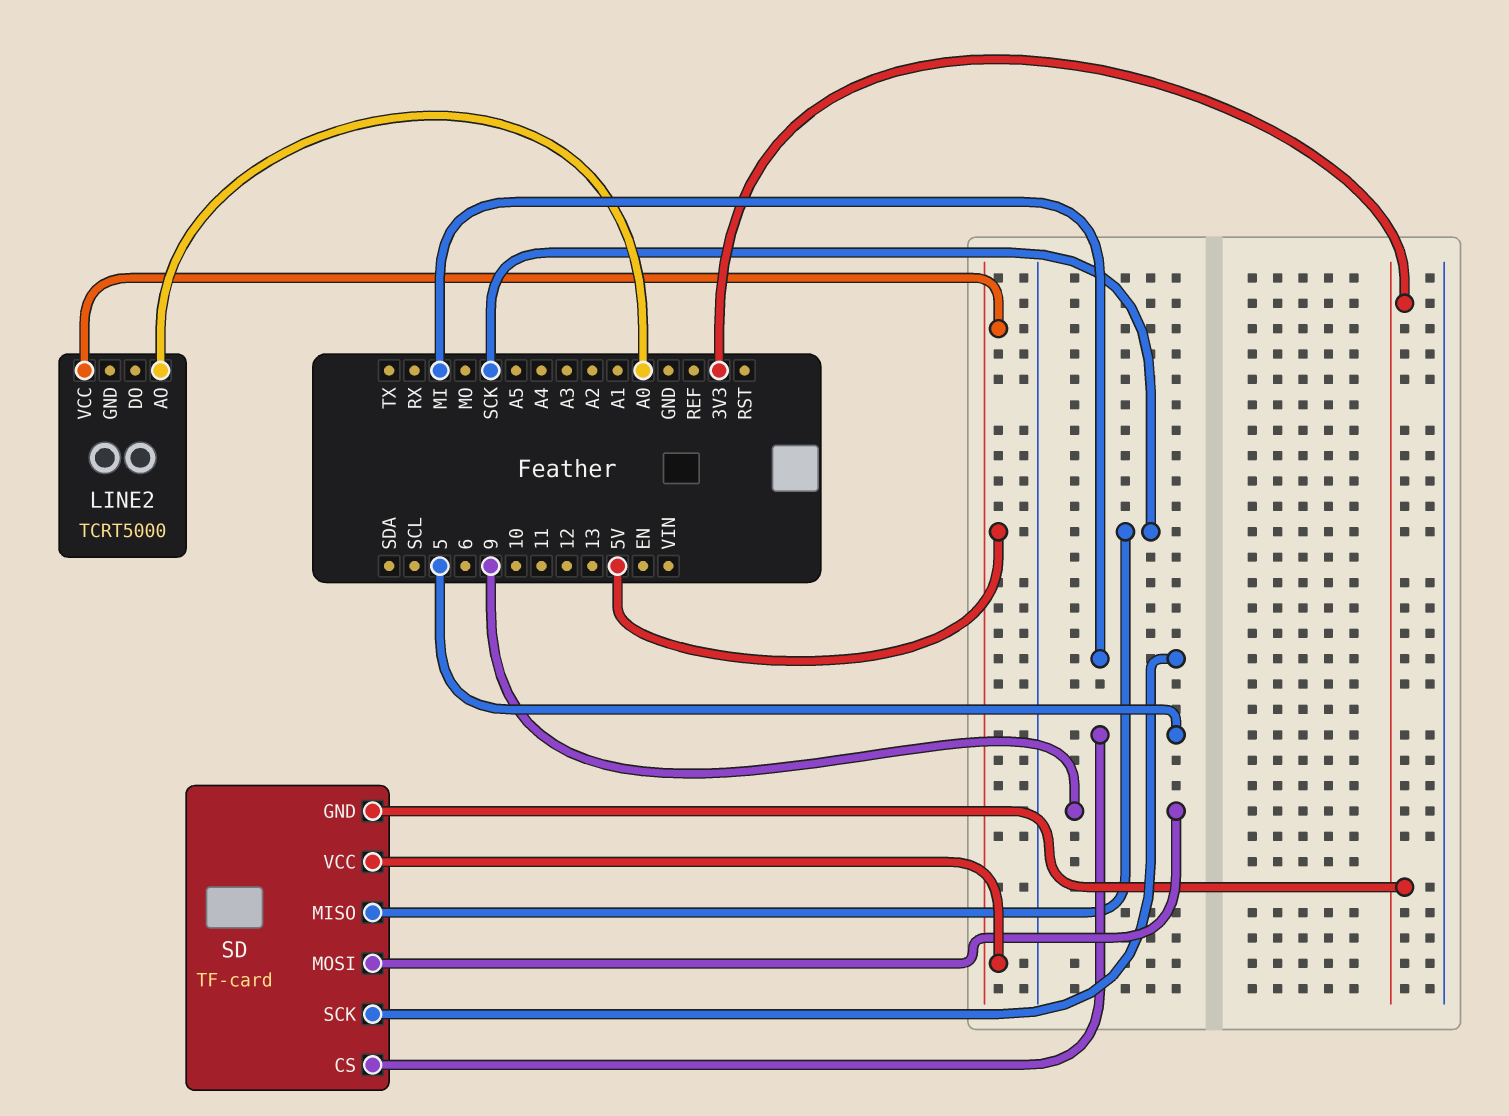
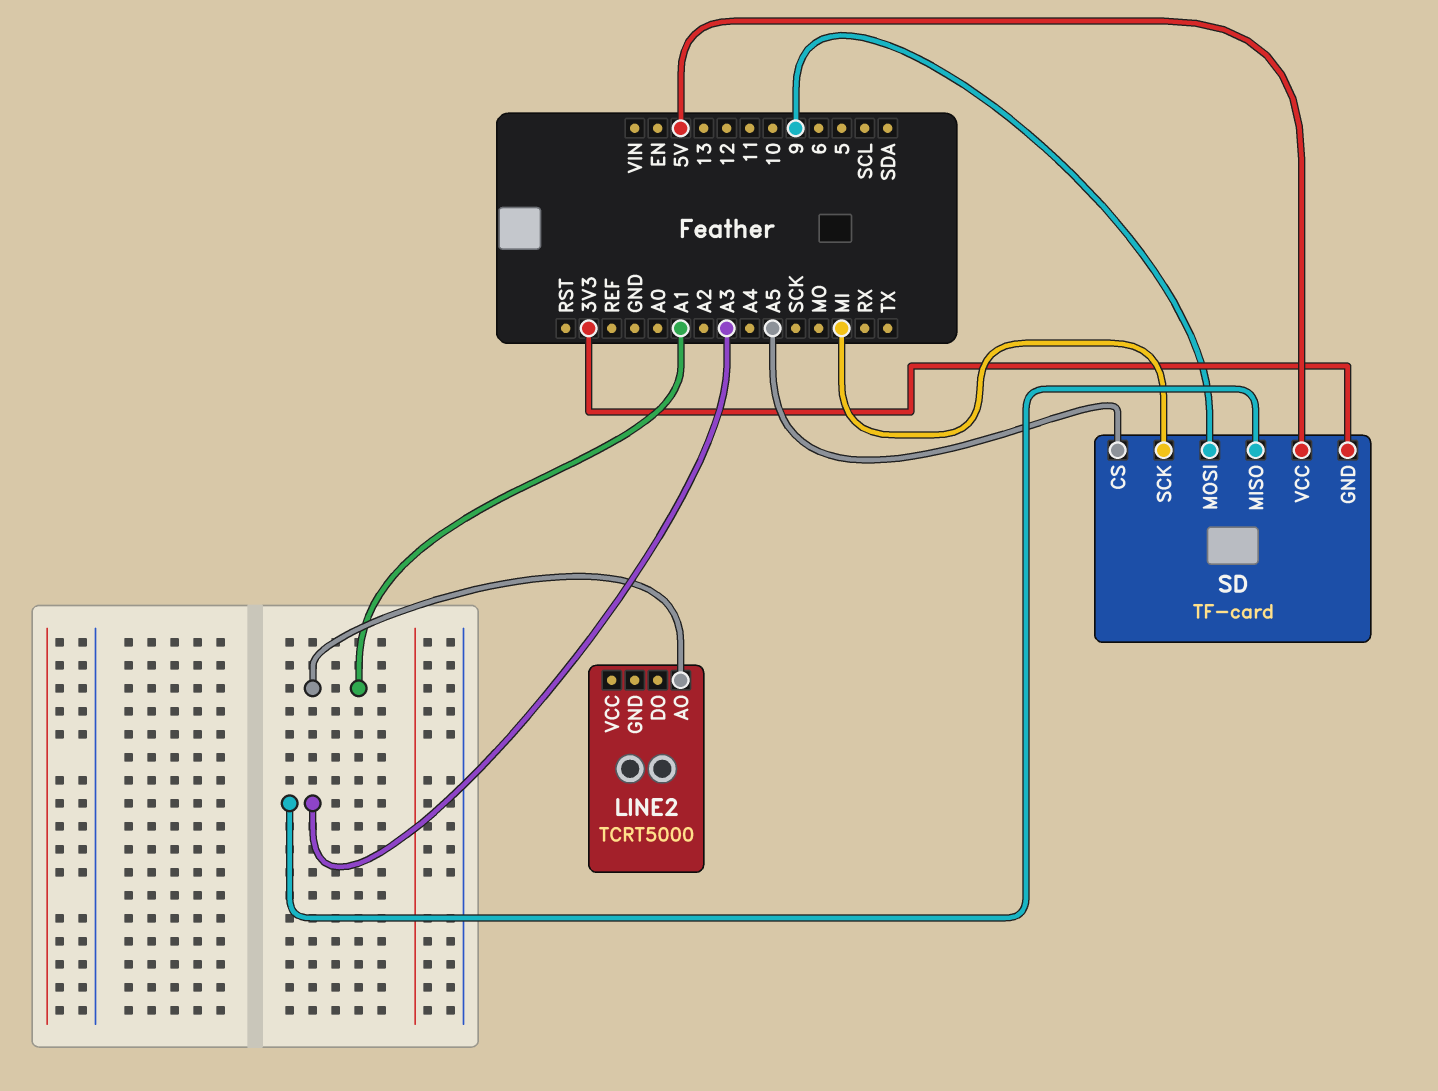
LINE2 pin AO: A0 -> A1
LINE2 pin VCC: 5V -> none
SD pin CS: 5 -> A5
SD pin MISO: SCK -> A3

